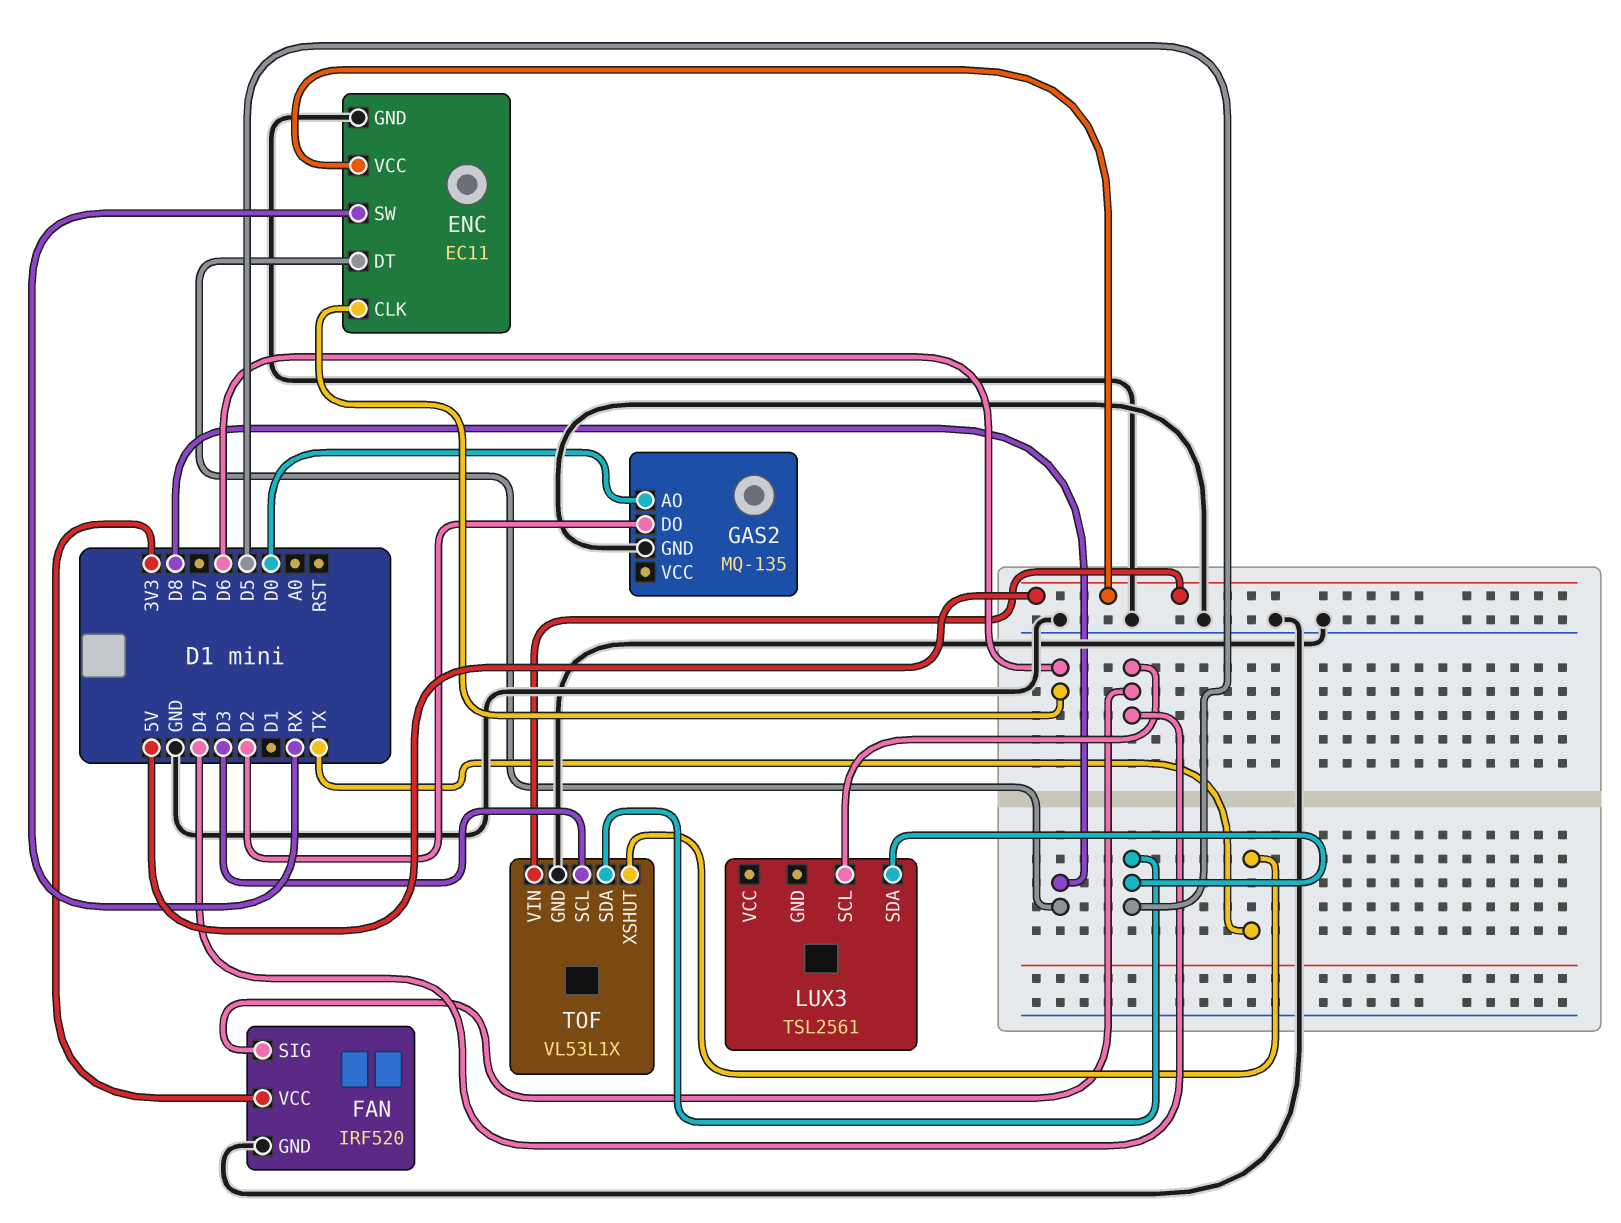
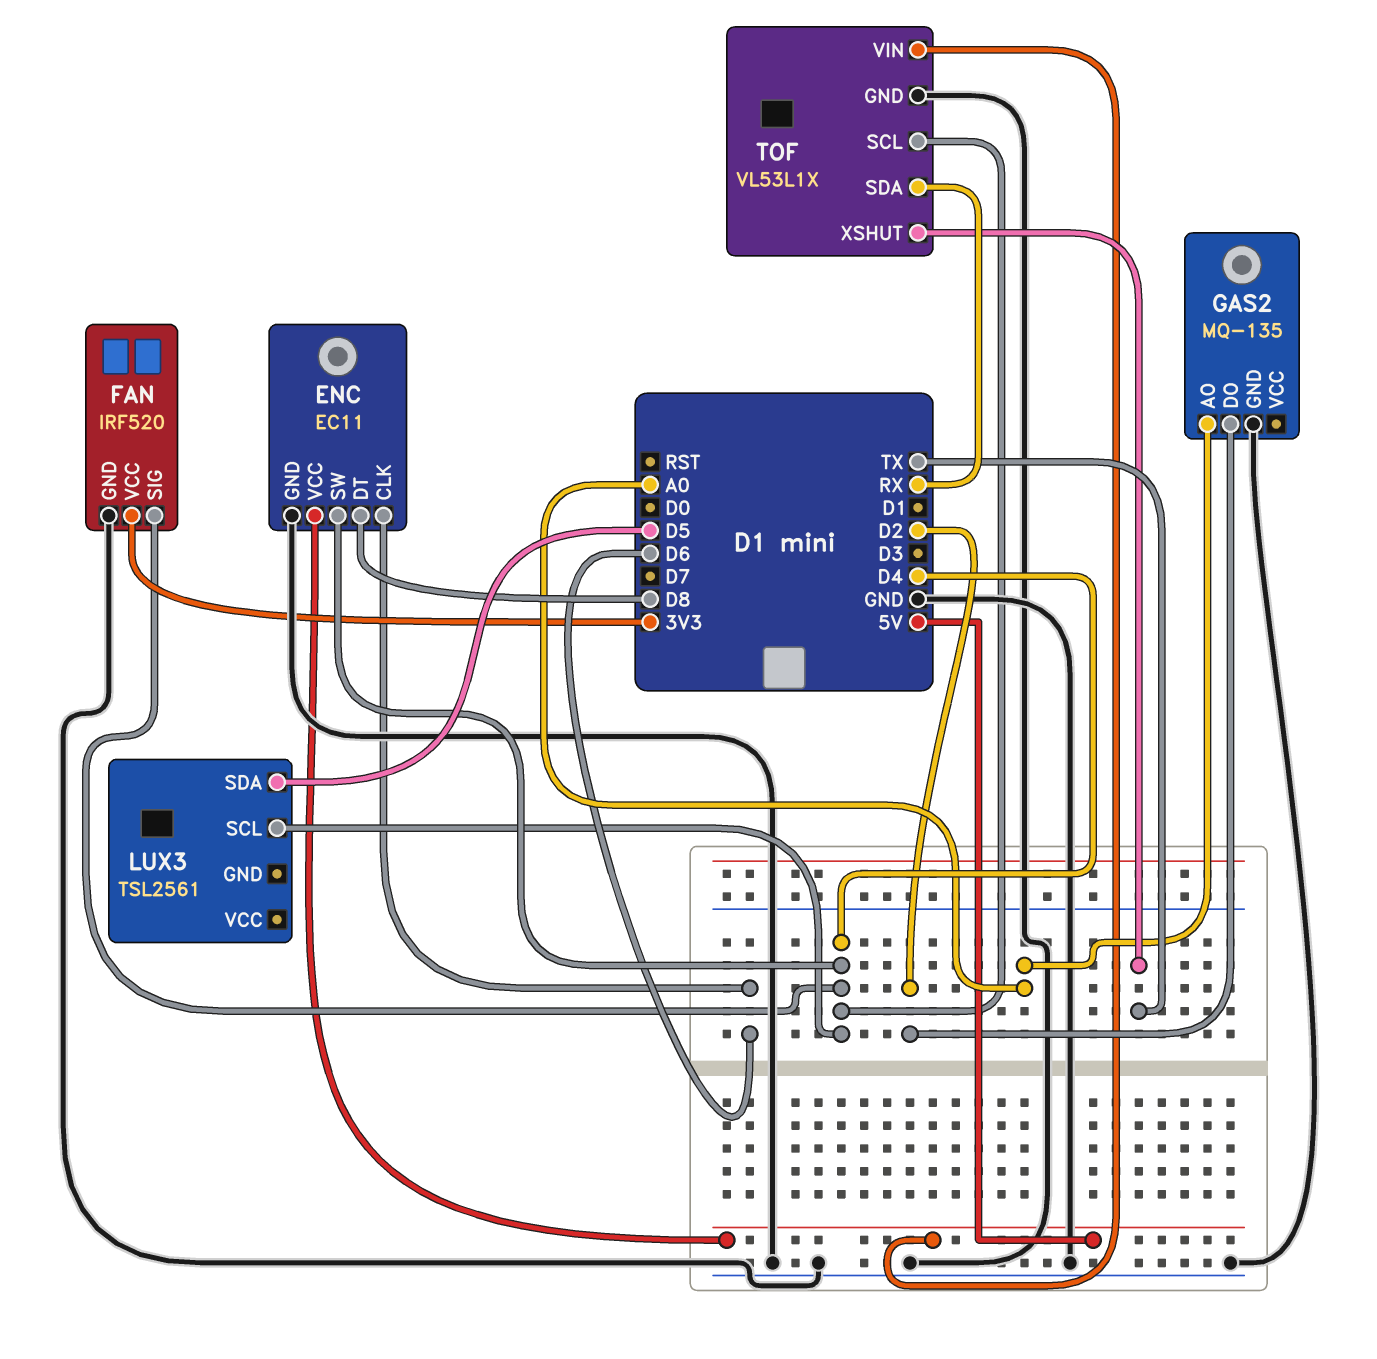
ENC pin SW: RX -> D4
GAS2 pin AO: D0 -> A0
TOF pin SCL: D3 -> D4
TOF pin SDA: D5 -> RX

